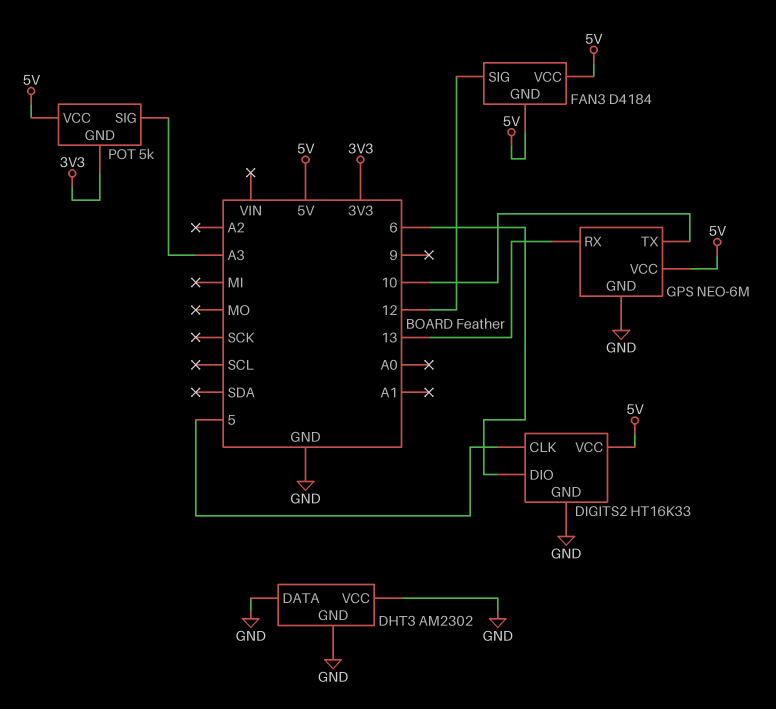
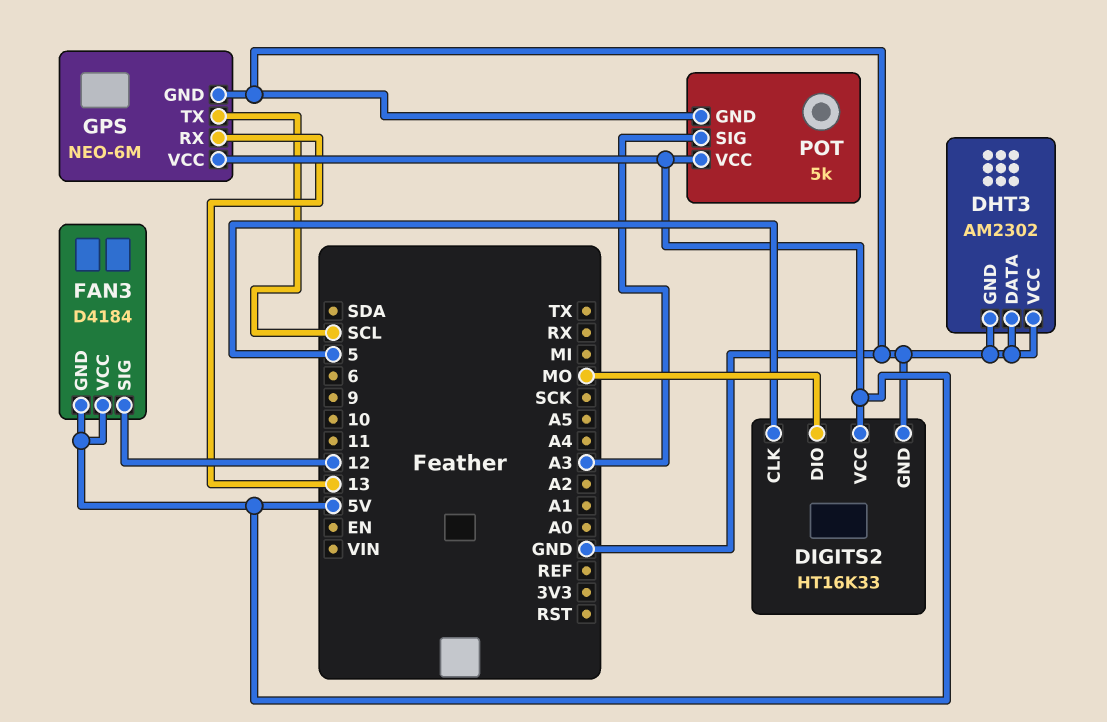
DIGITS2 pin DIO: 6 -> MO
GPS pin TX: 10 -> SCL
POT pin GND: 3V3 -> GND

